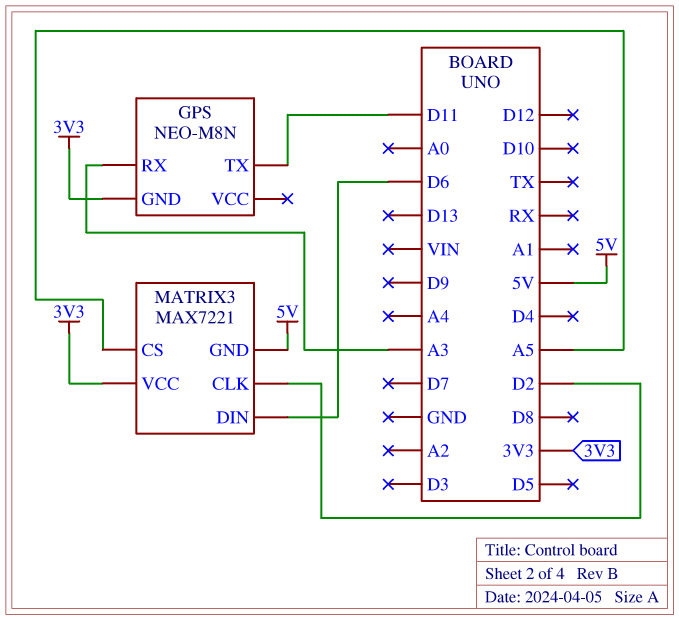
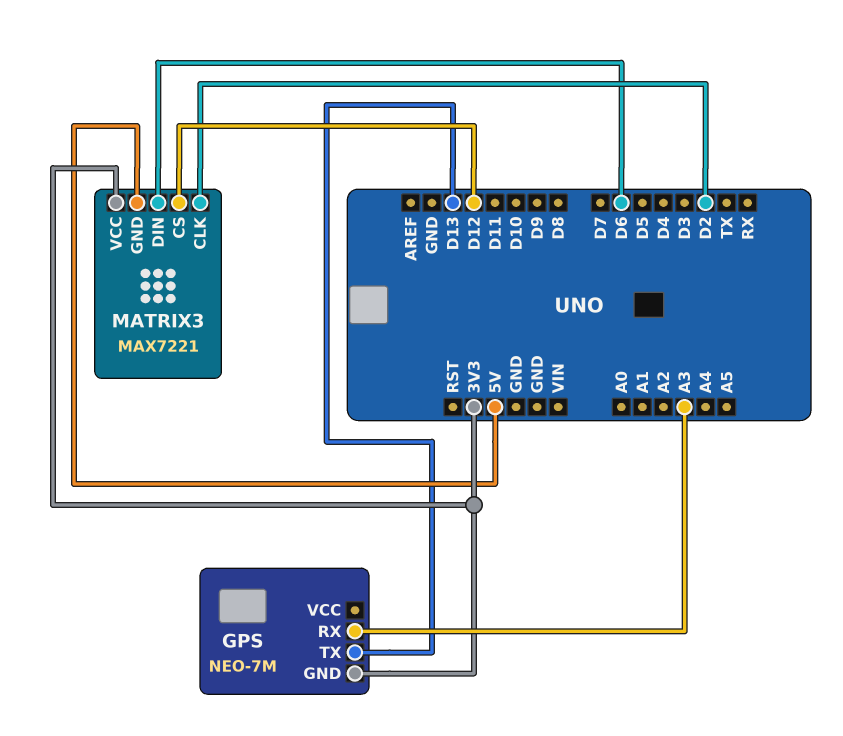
GPS: NEO-M8N -> NEO-7M
GPS pin TX: D11 -> D13
MATRIX3 pin CS: A5 -> D12

